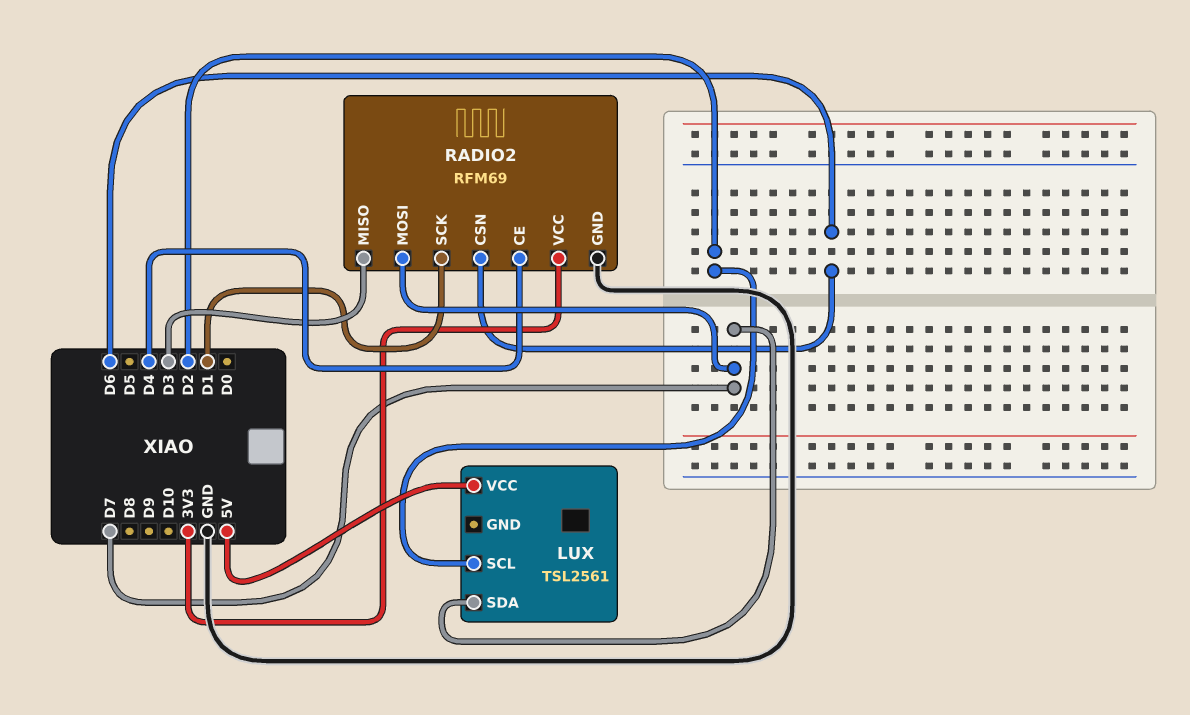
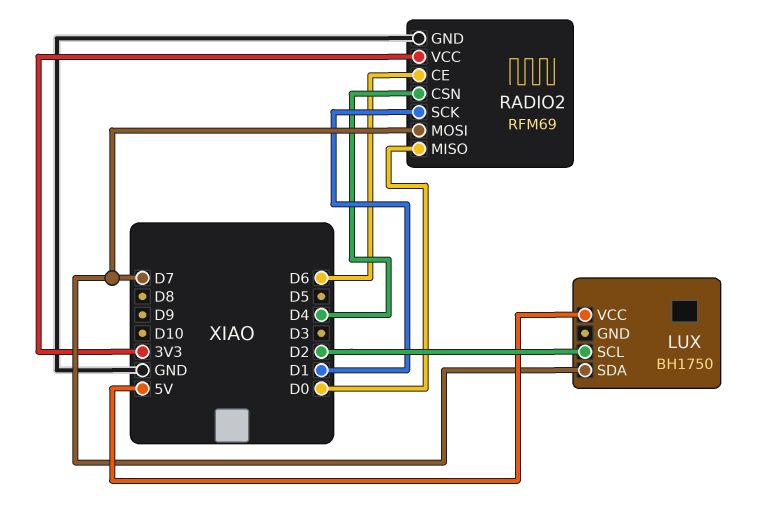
LUX: TSL2561 -> BH1750
RADIO2 pin CE: D4 -> D6
RADIO2 pin CSN: D6 -> D4
RADIO2 pin MISO: D3 -> D0

